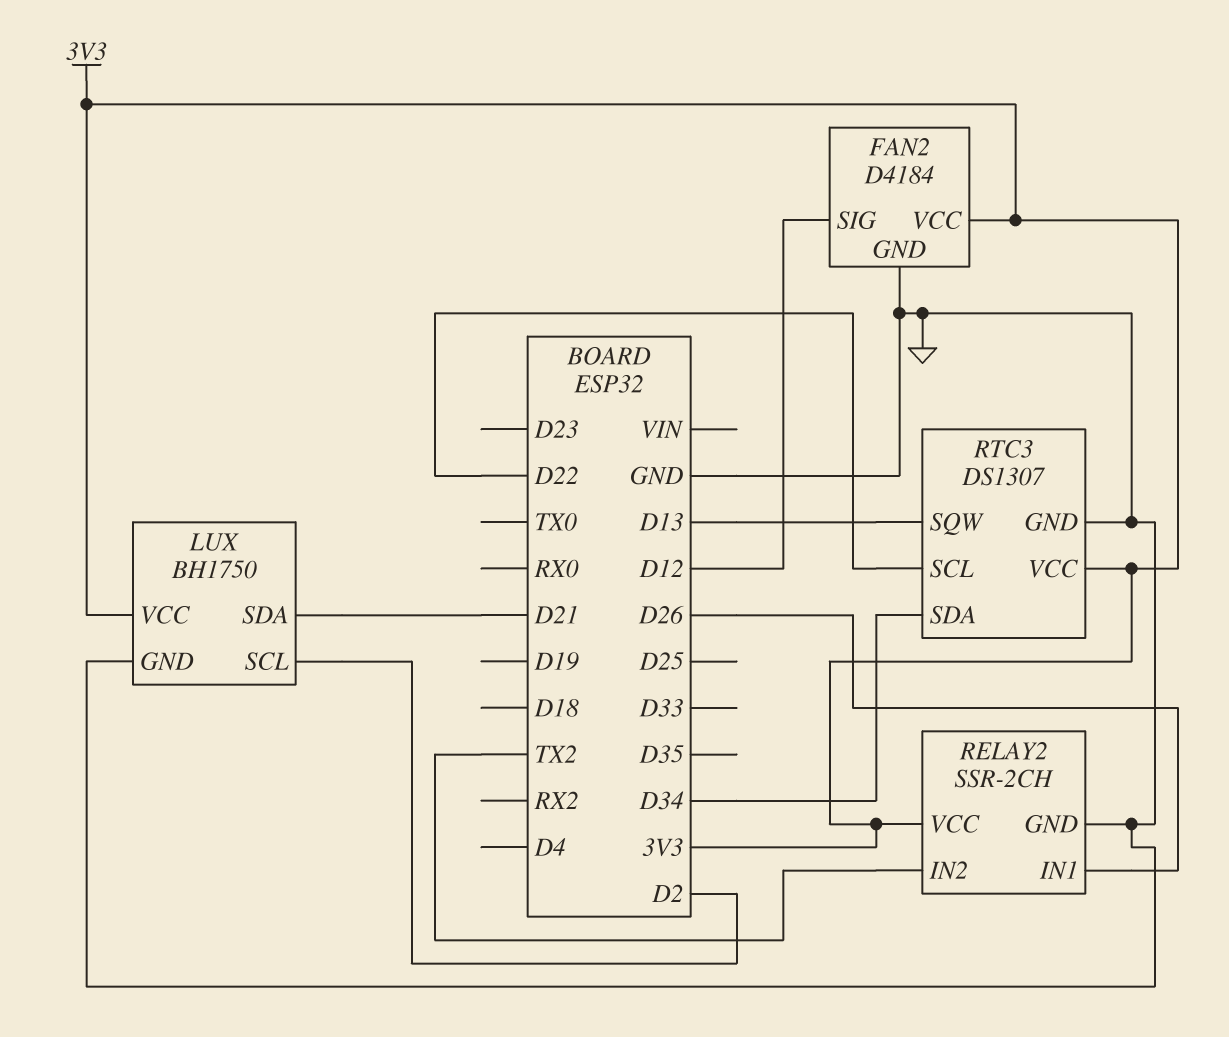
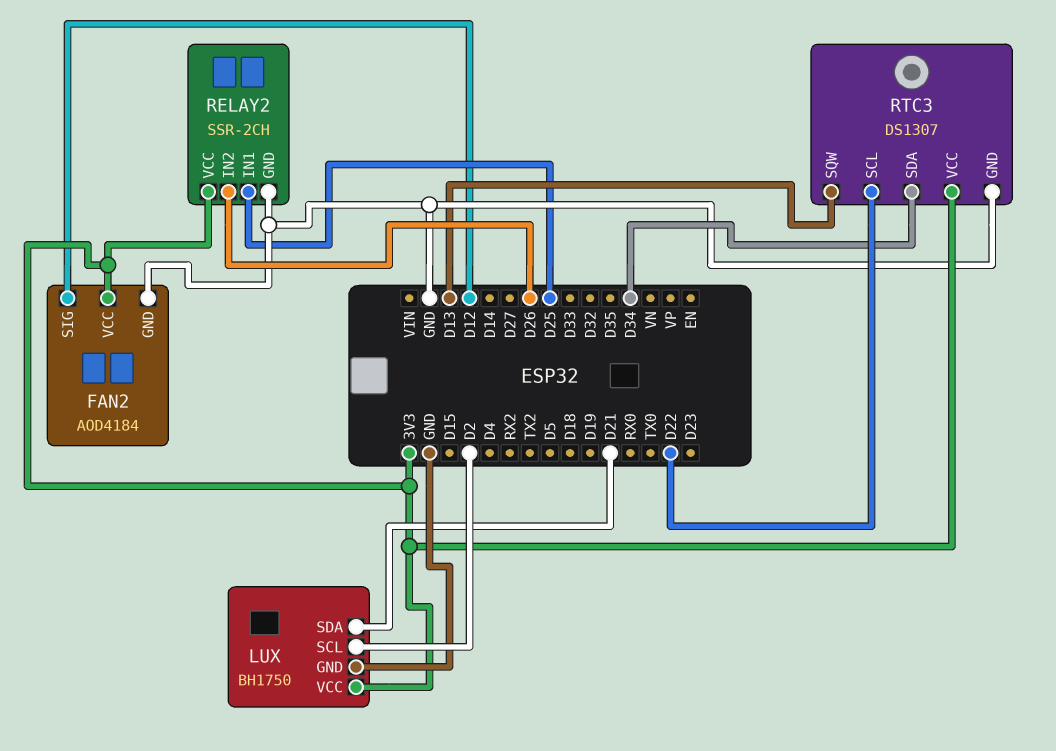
FAN2: D4184 -> AOD4184
RELAY2 pin IN1: D26 -> D25
RELAY2 pin IN2: TX2 -> D26

